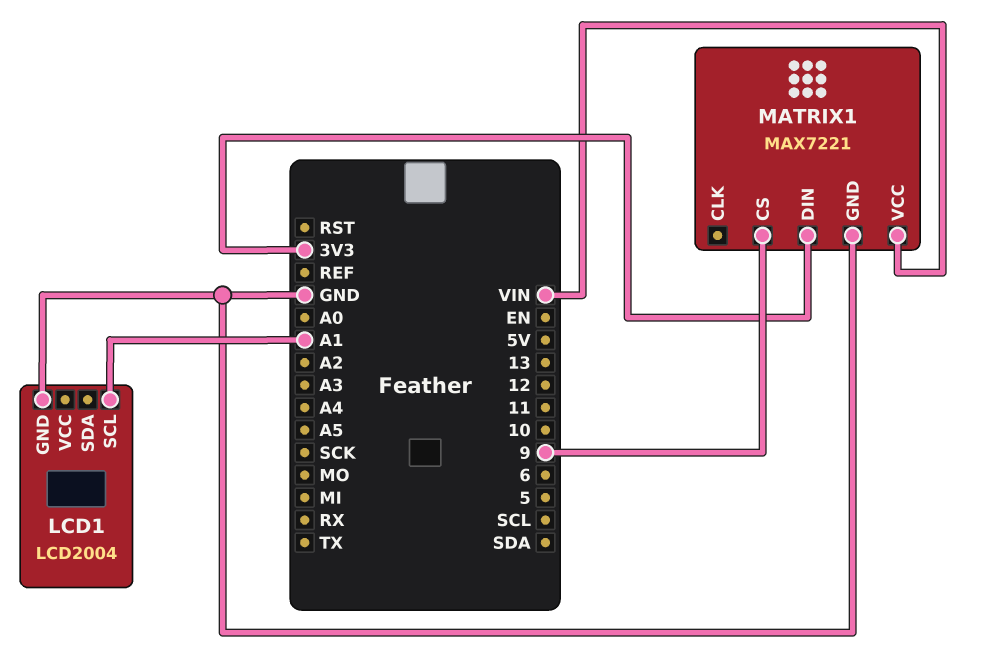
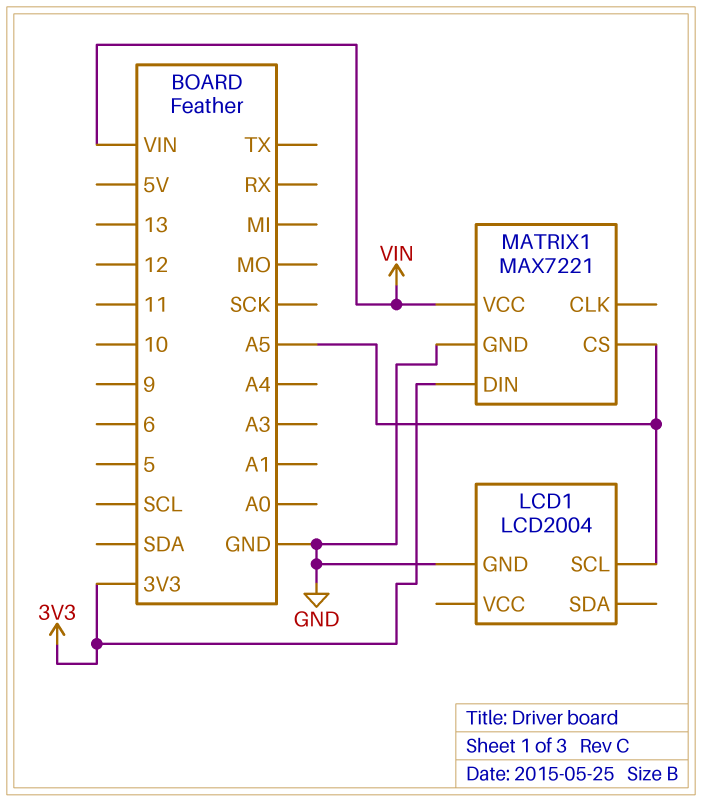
LCD1 pin SCL: A1 -> A5
MATRIX1 pin CS: 9 -> A5

